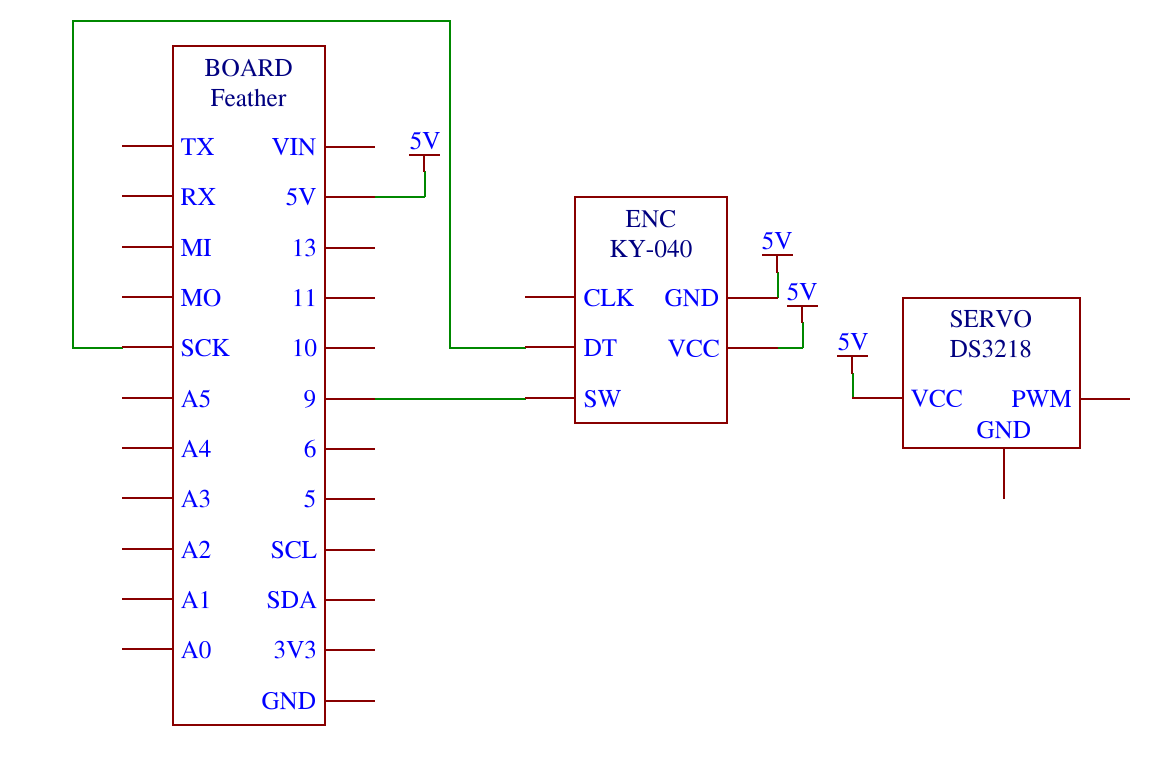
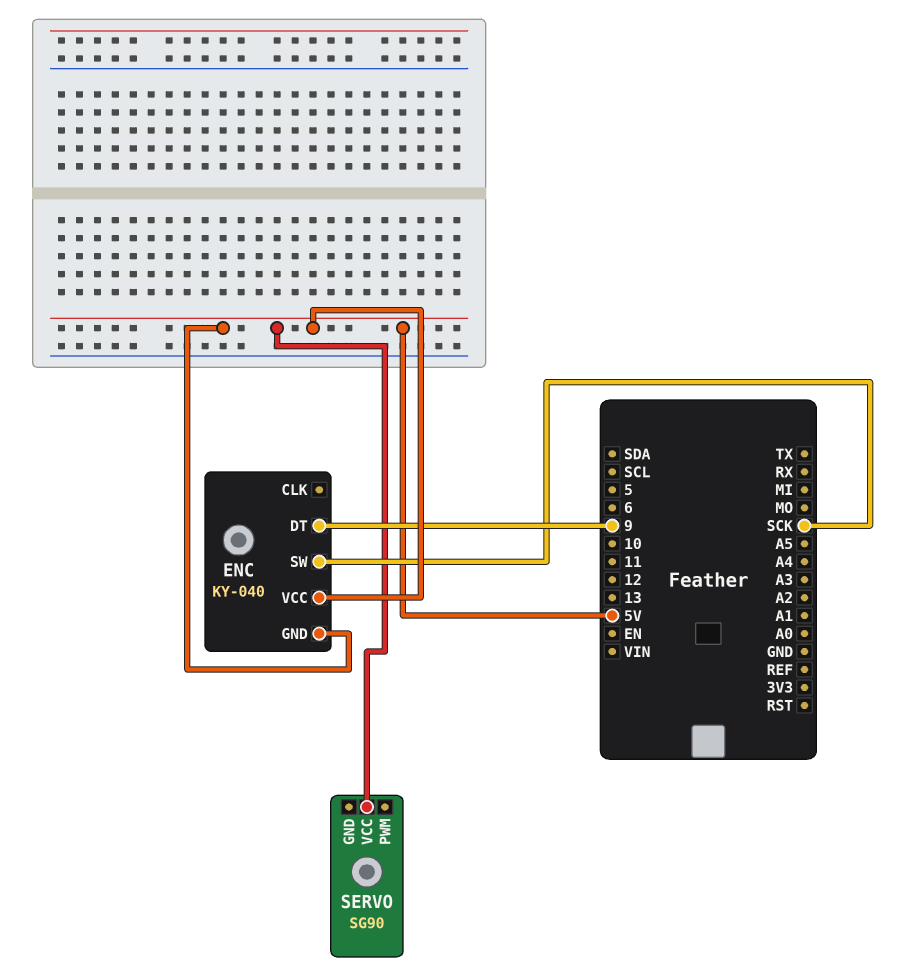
ENC pin DT: SCK -> 9
ENC pin SW: 9 -> SCK
SERVO: DS3218 -> SG90

